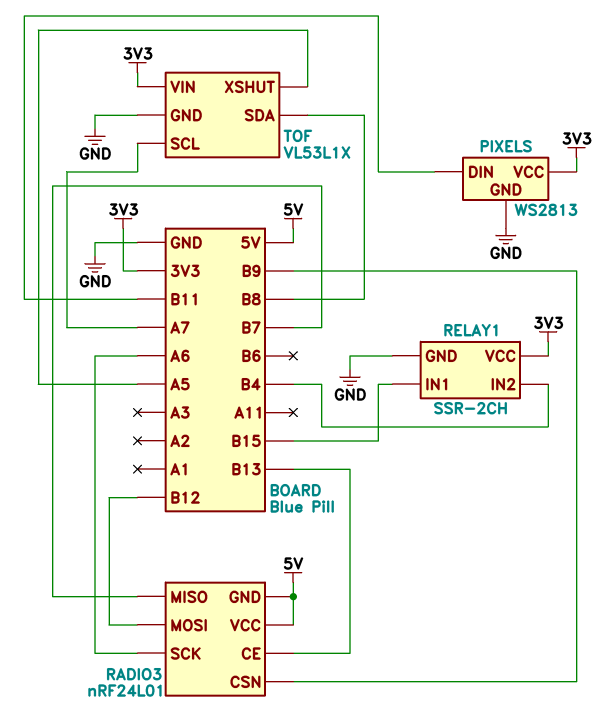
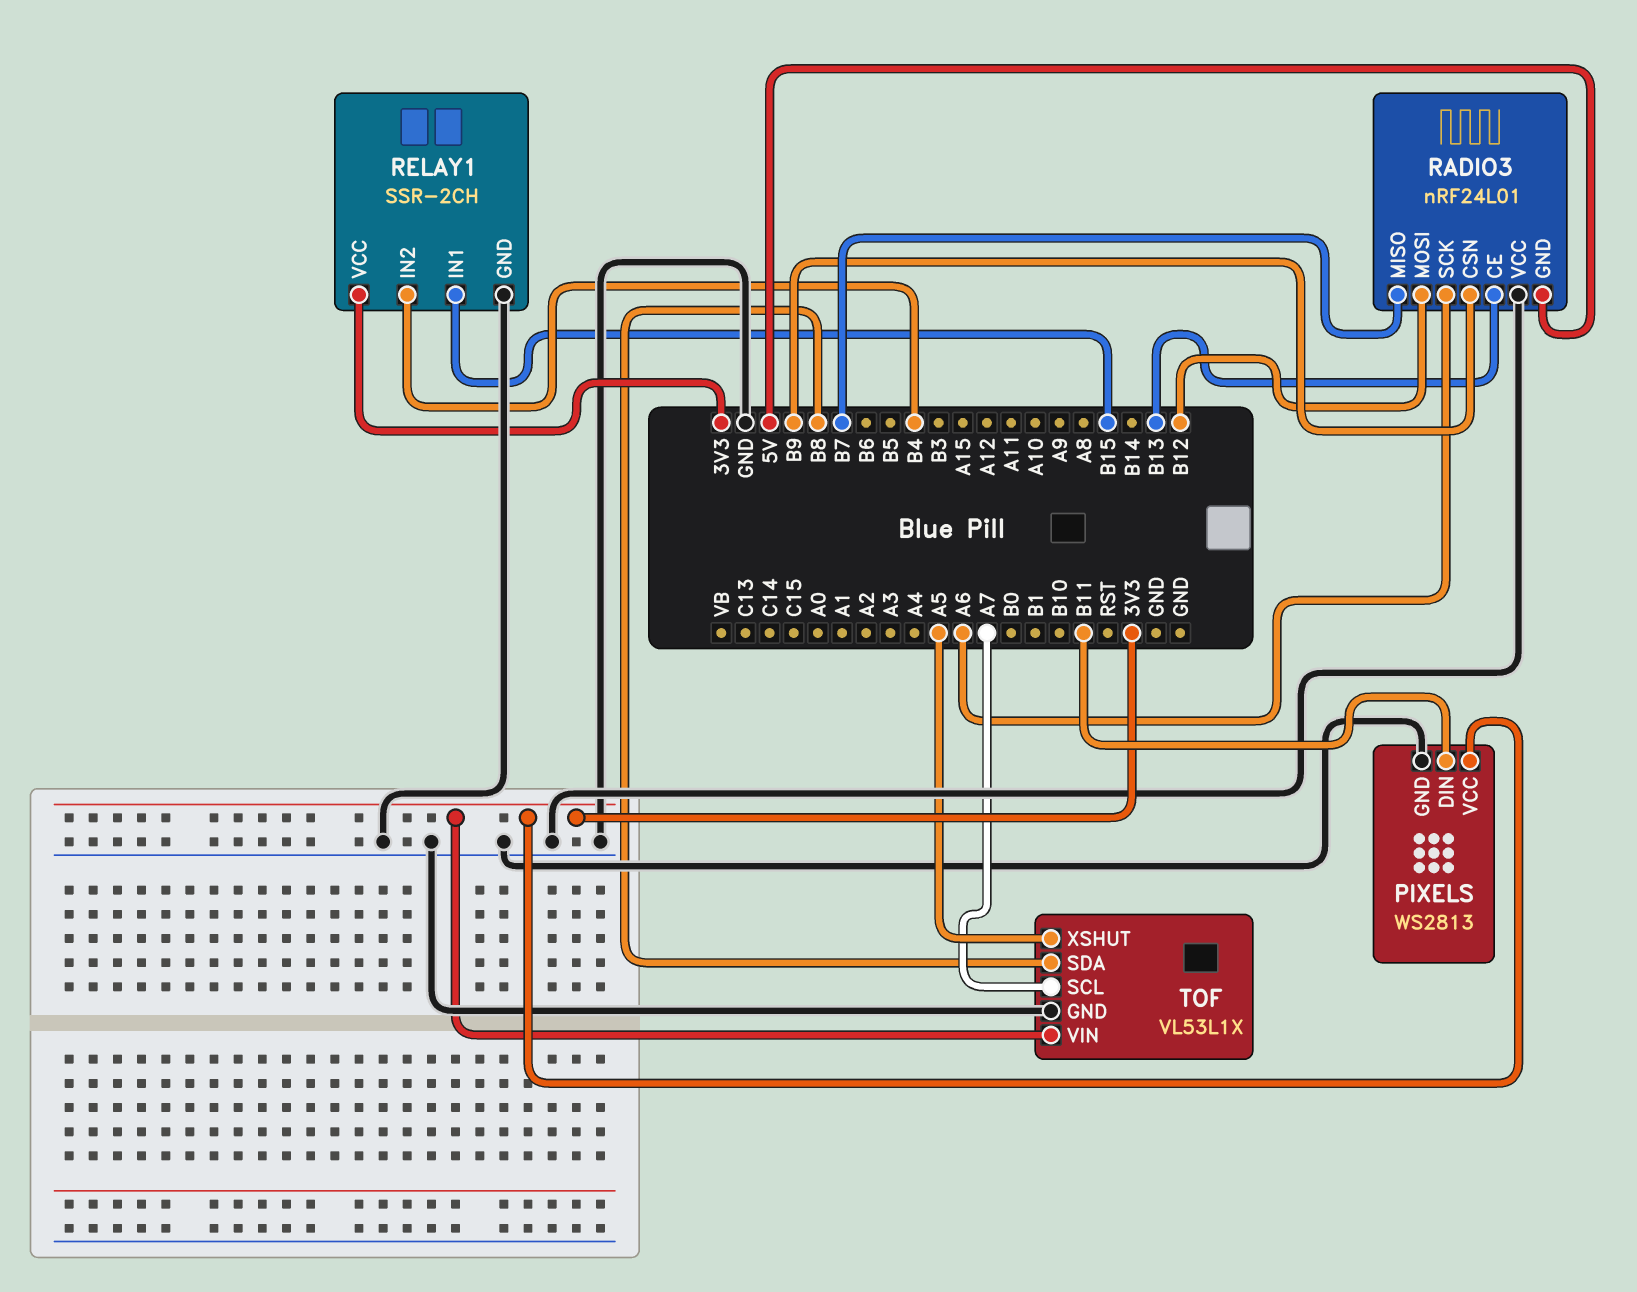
RADIO3 pin VCC: 5V -> GND

